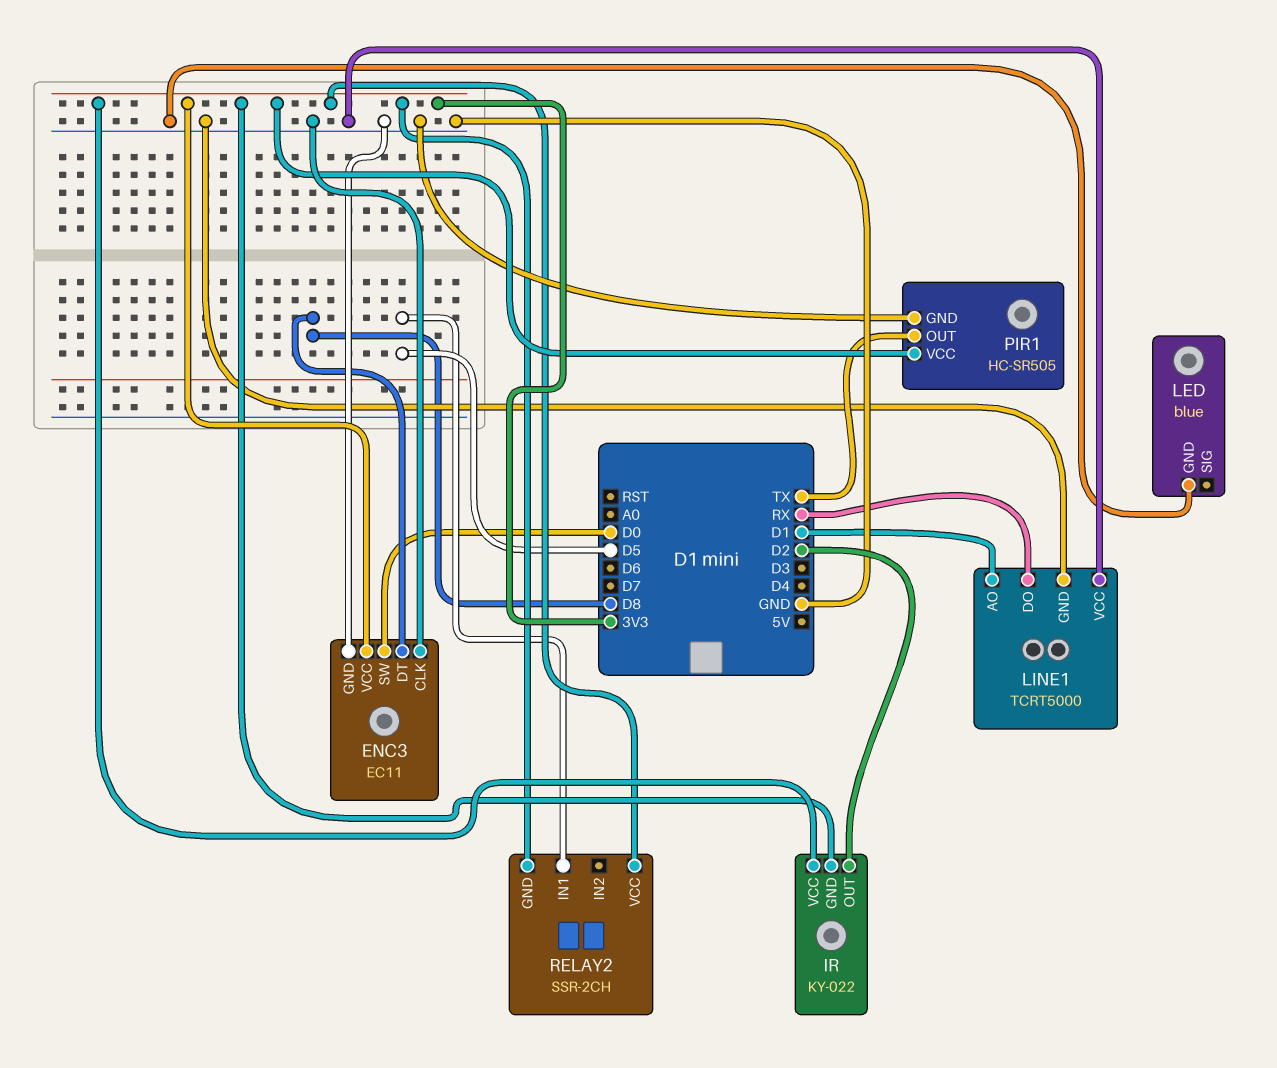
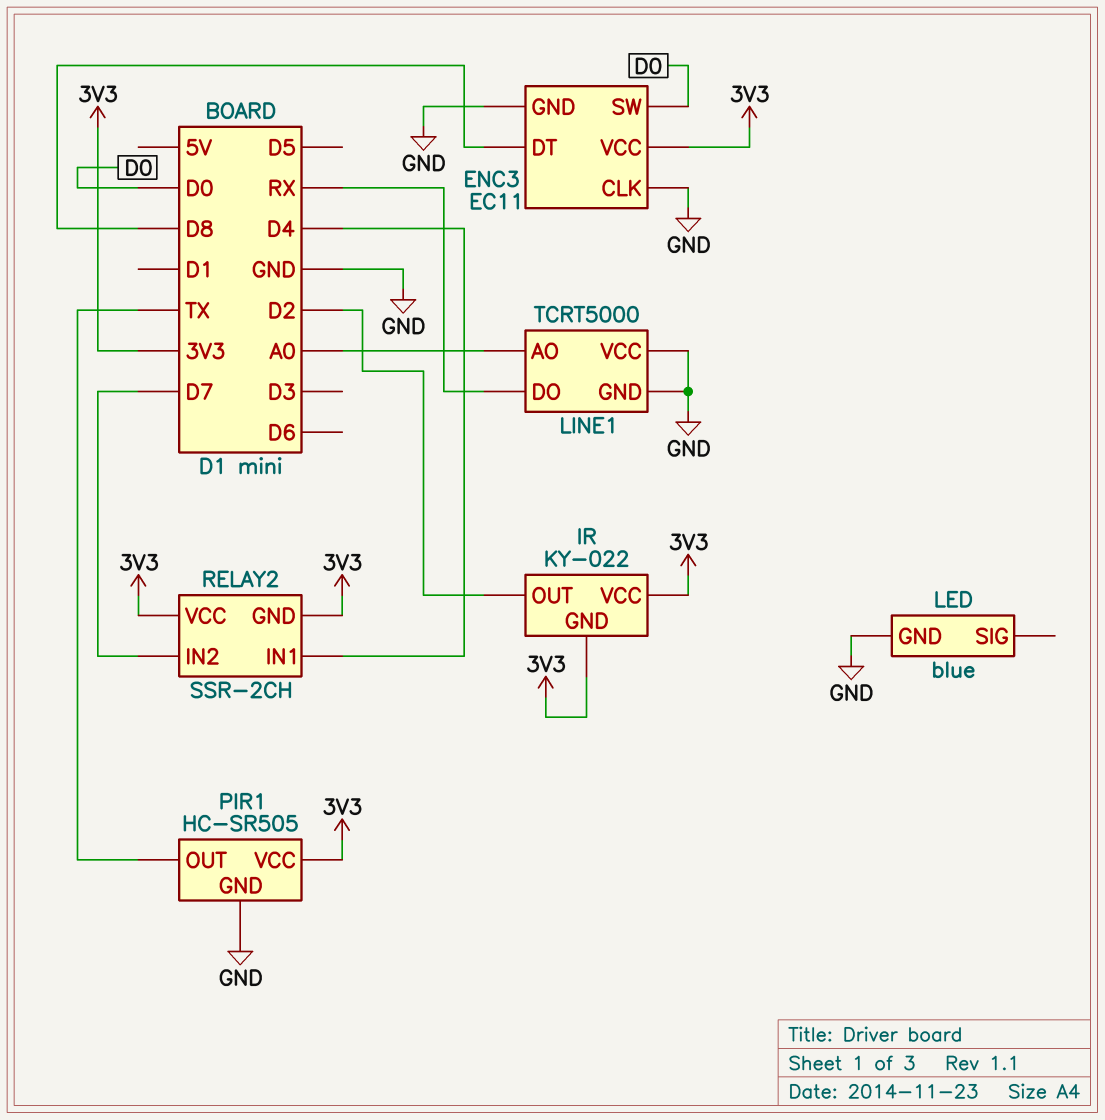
LINE1 pin AO: D1 -> A0
RELAY2 pin IN1: D5 -> D4
RELAY2 pin IN2: none -> D7

